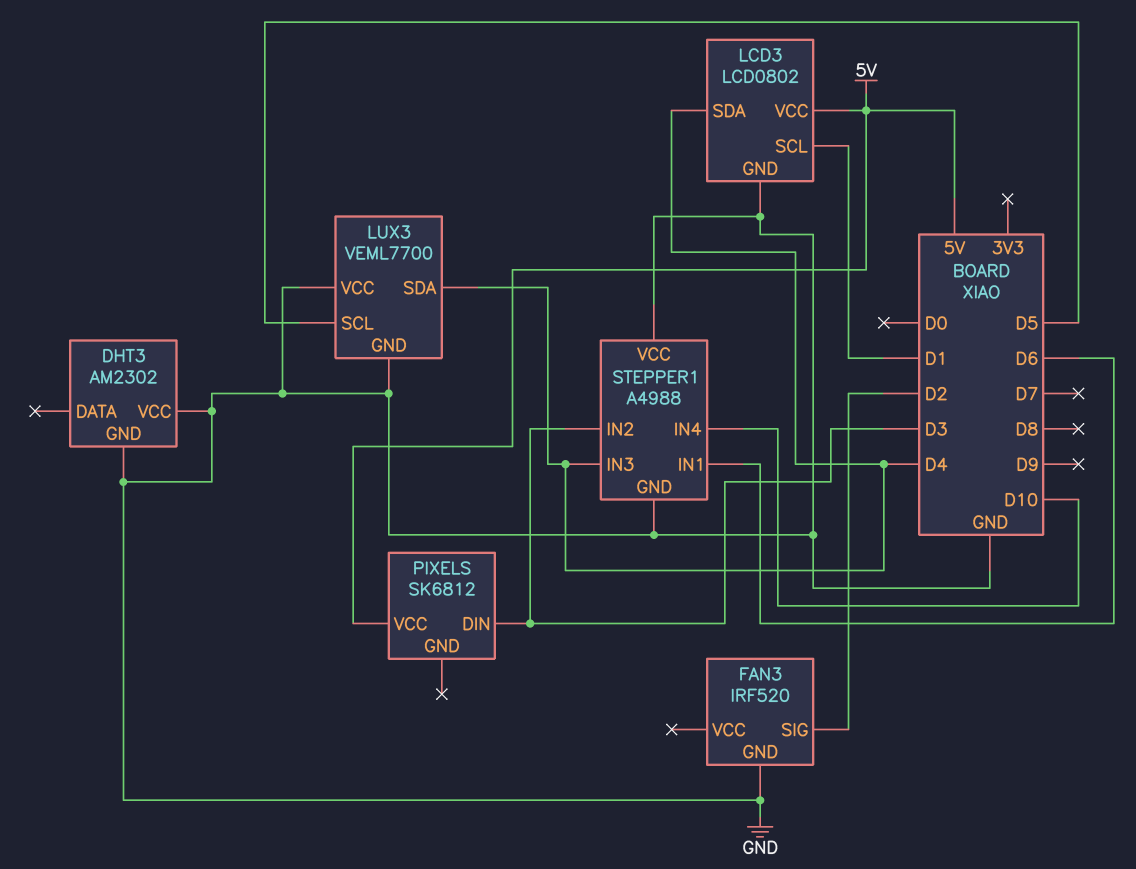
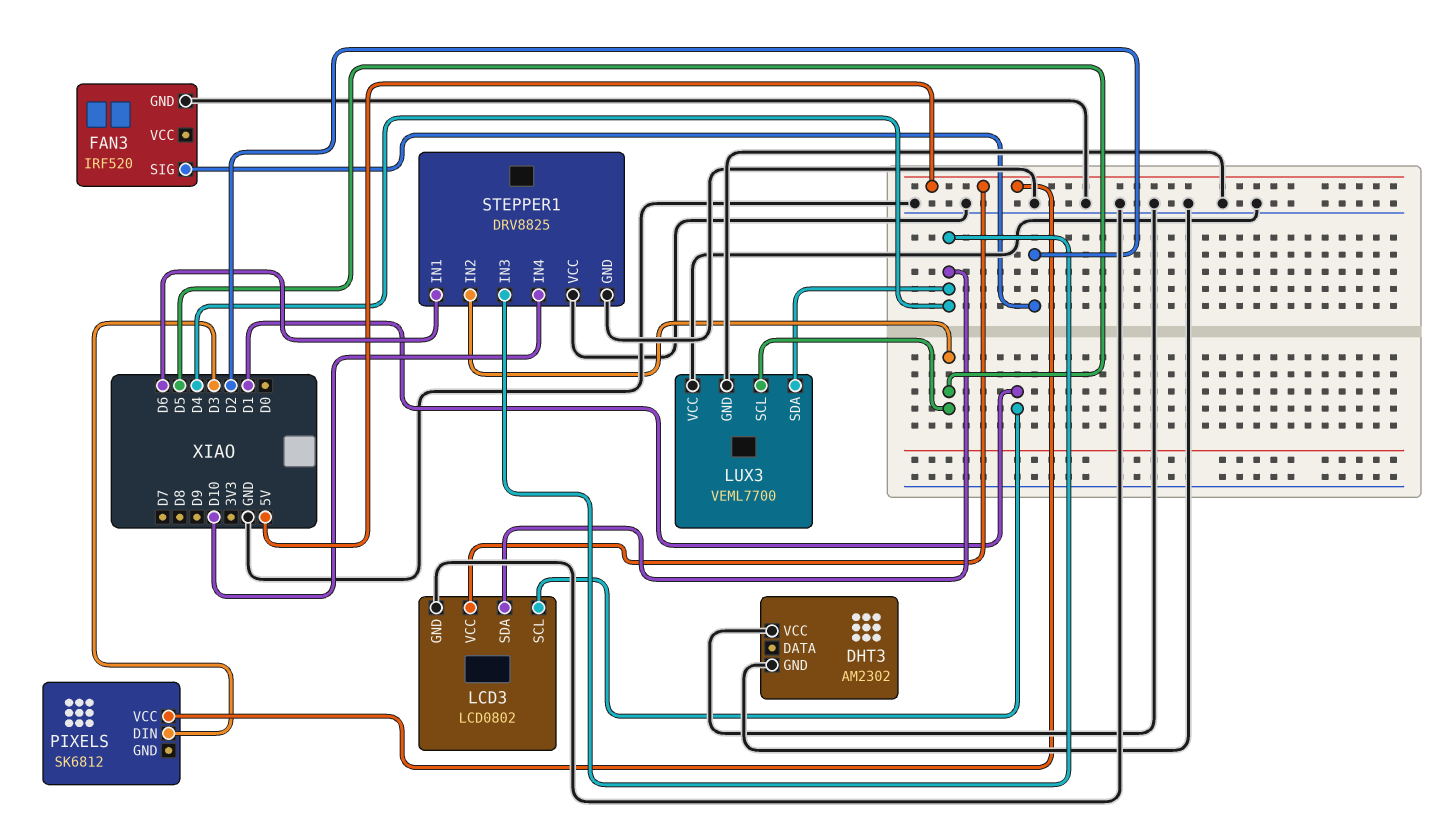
STEPPER1: A4988 -> DRV8825
STEPPER1 pin IN2: D3 -> D5

